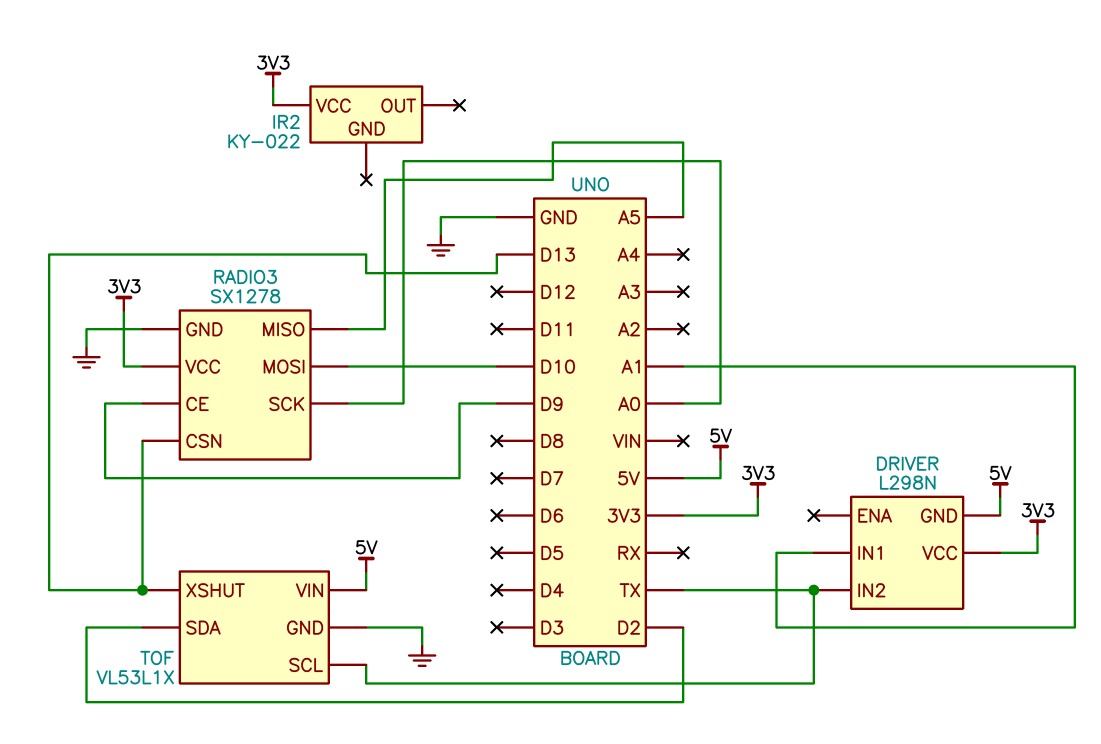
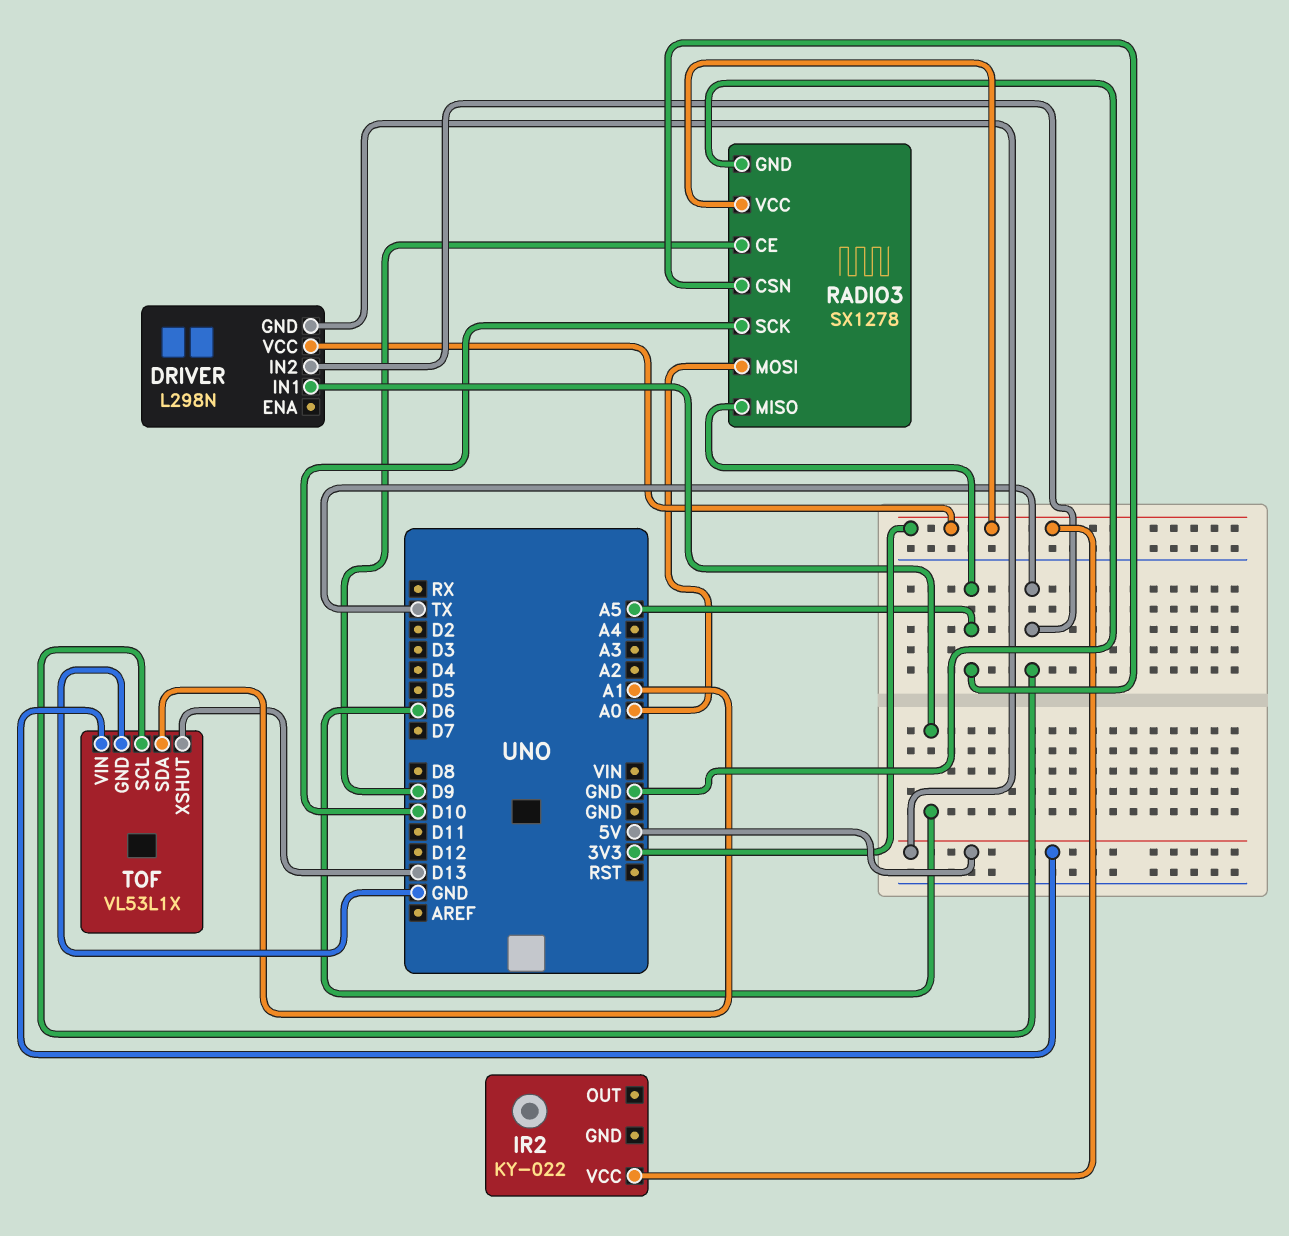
DRIVER pin IN1: A1 -> D6
RADIO3 pin CSN: D13 -> A5
RADIO3 pin MOSI: D10 -> A0
RADIO3 pin SCK: A0 -> D10
TOF pin SDA: D2 -> A1

